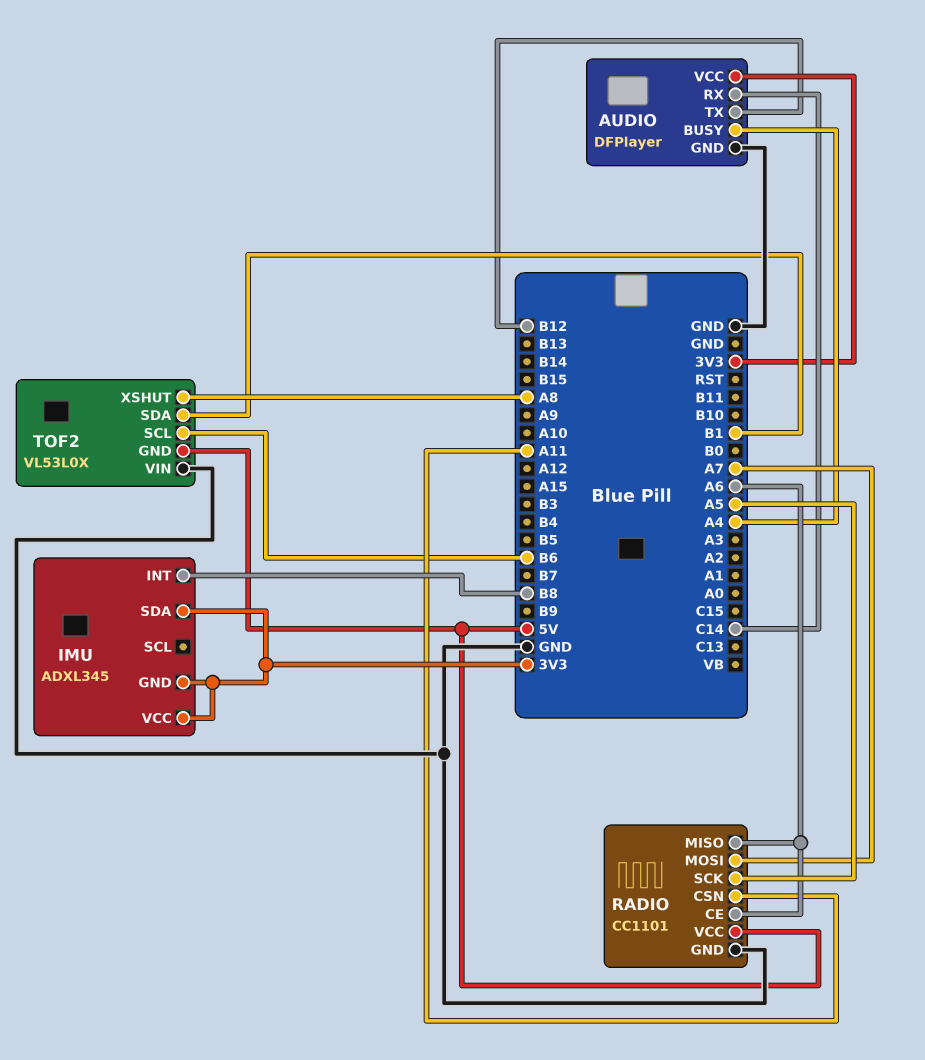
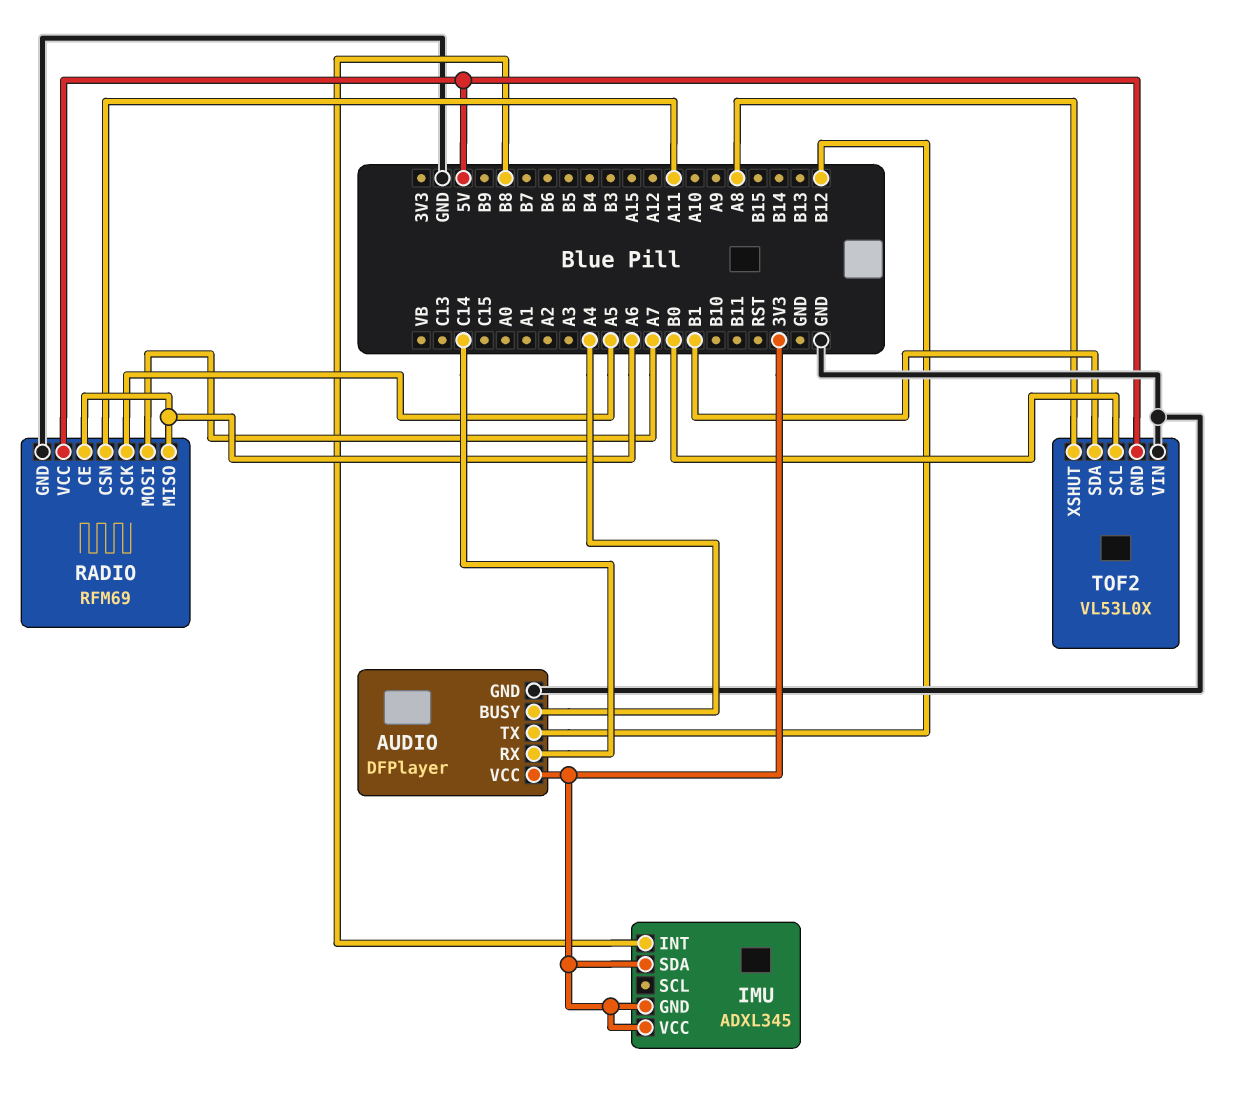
RADIO: CC1101 -> RFM69
TOF2 pin SCL: B6 -> B0

